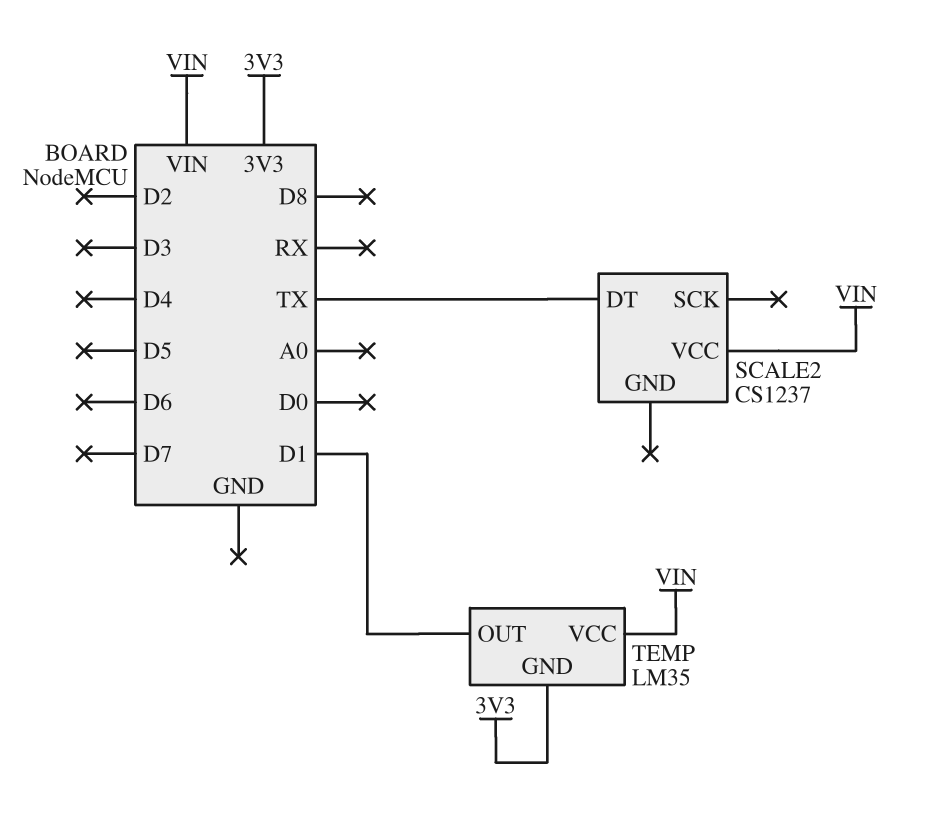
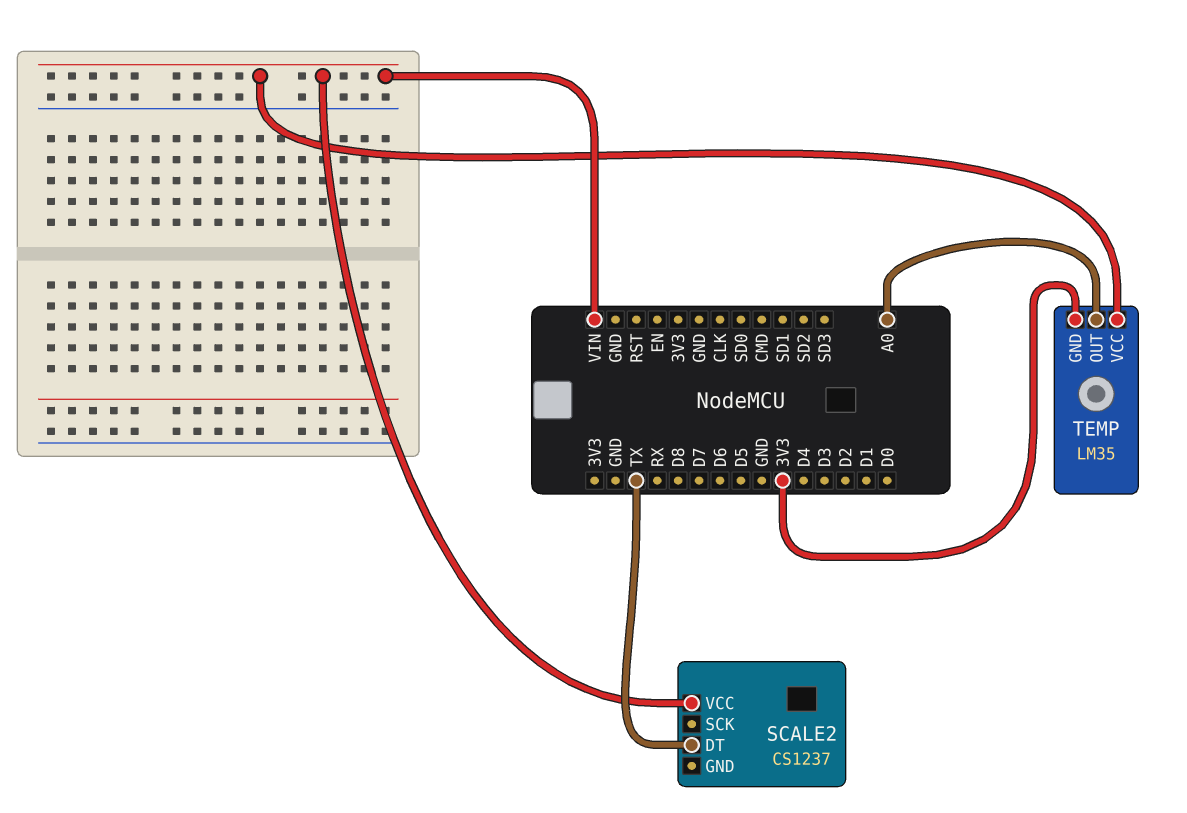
TEMP pin OUT: D1 -> A0

